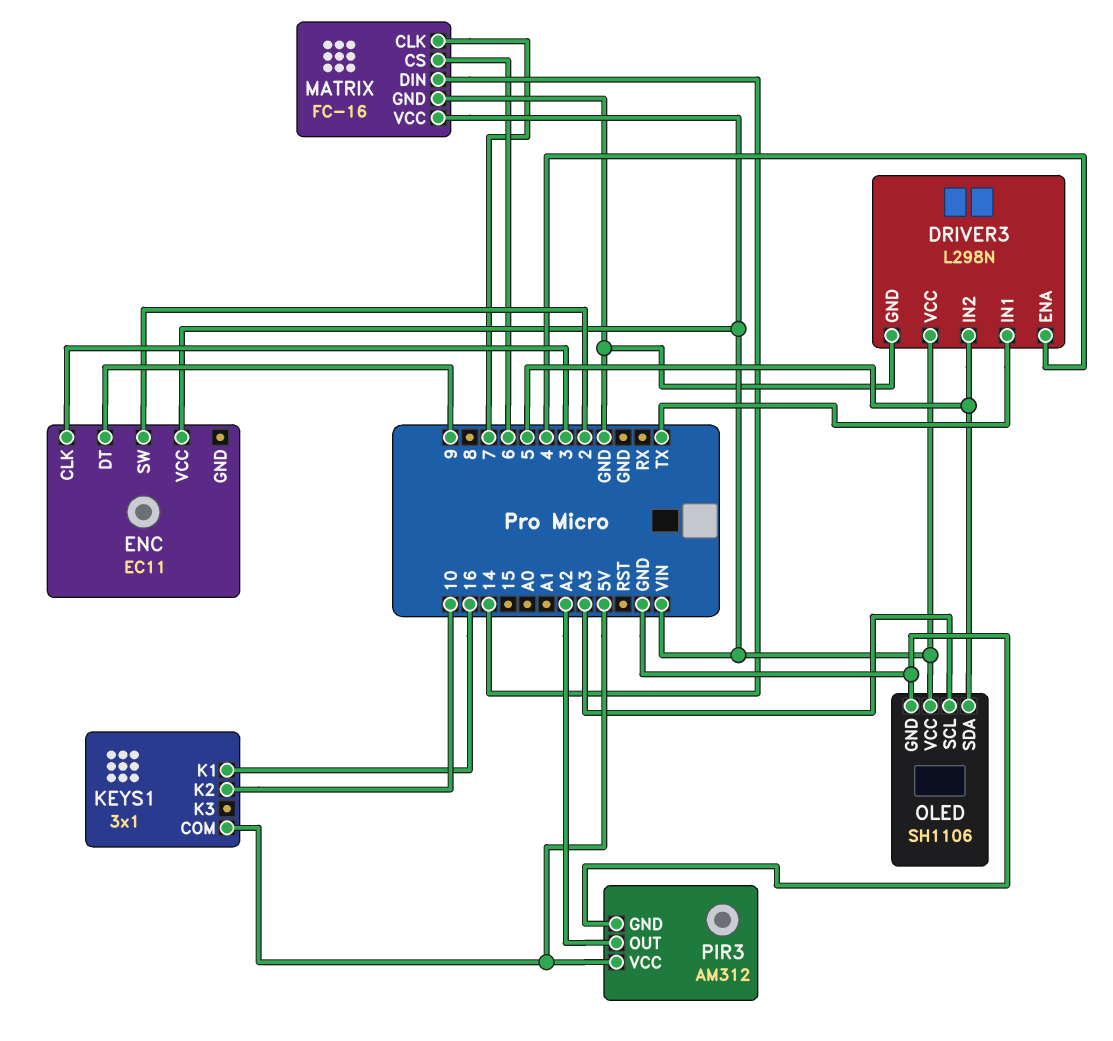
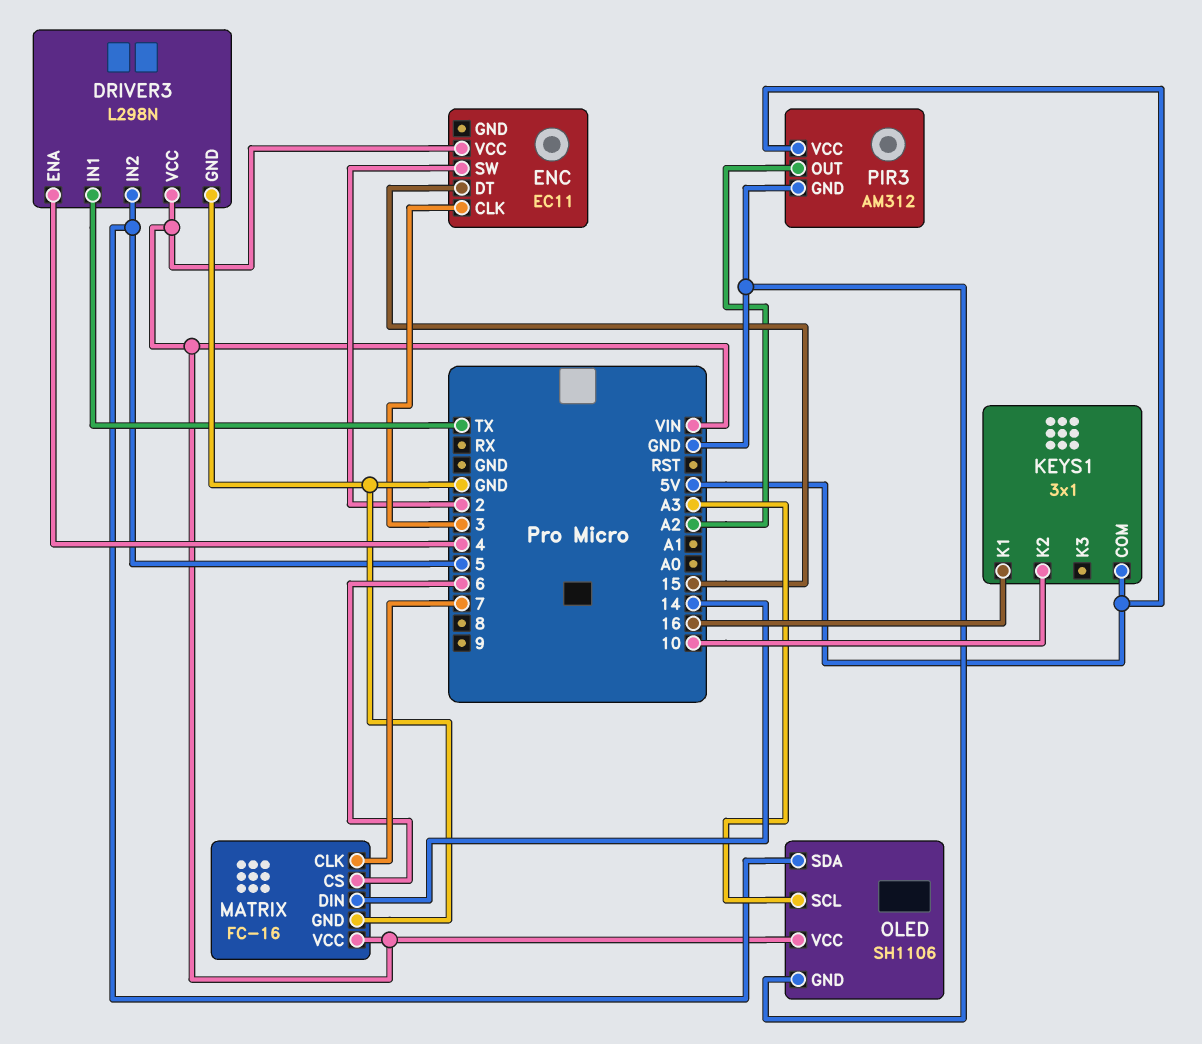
ENC pin DT: 9 -> 15

